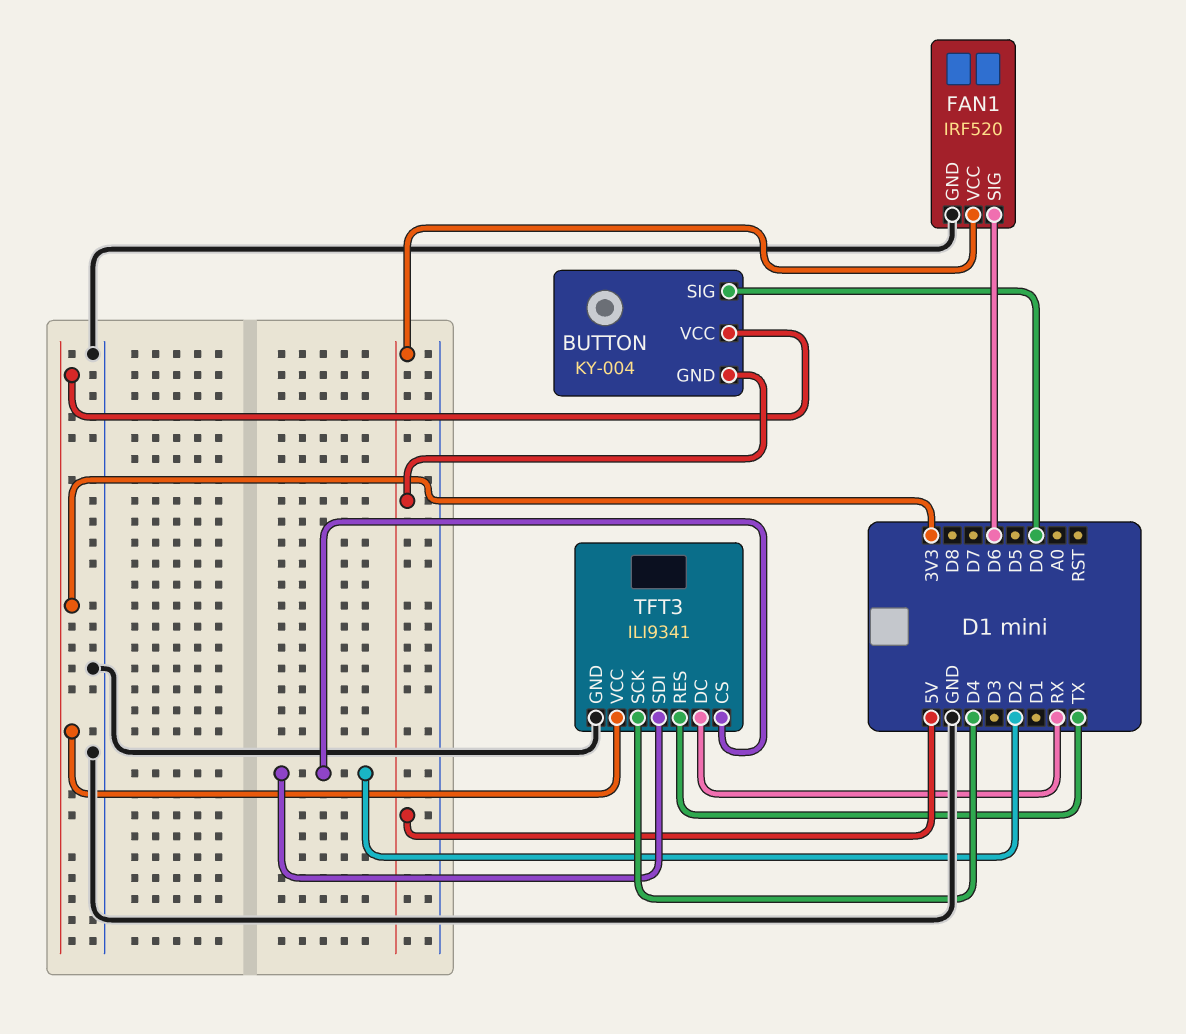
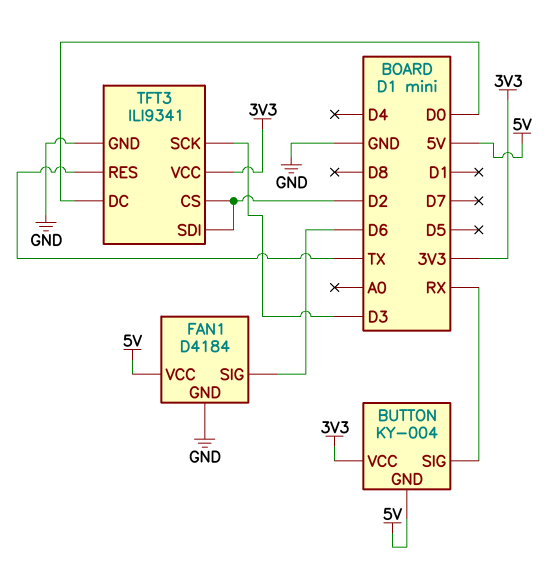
BUTTON pin SIG: D0 -> RX
FAN1: IRF520 -> D4184
TFT3 pin DC: RX -> D0
TFT3 pin SCK: D4 -> D3

